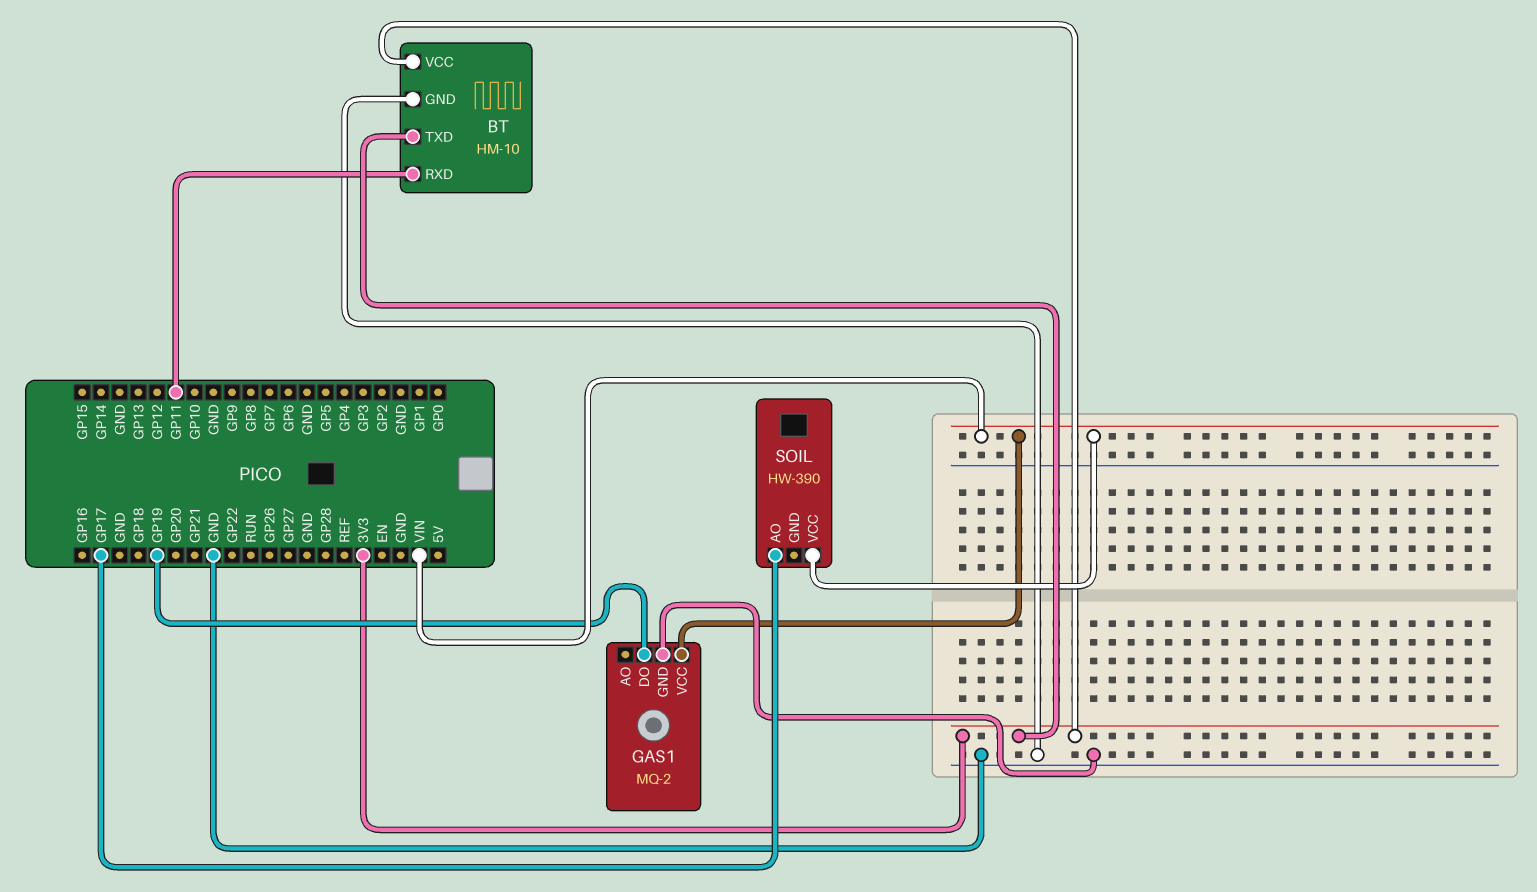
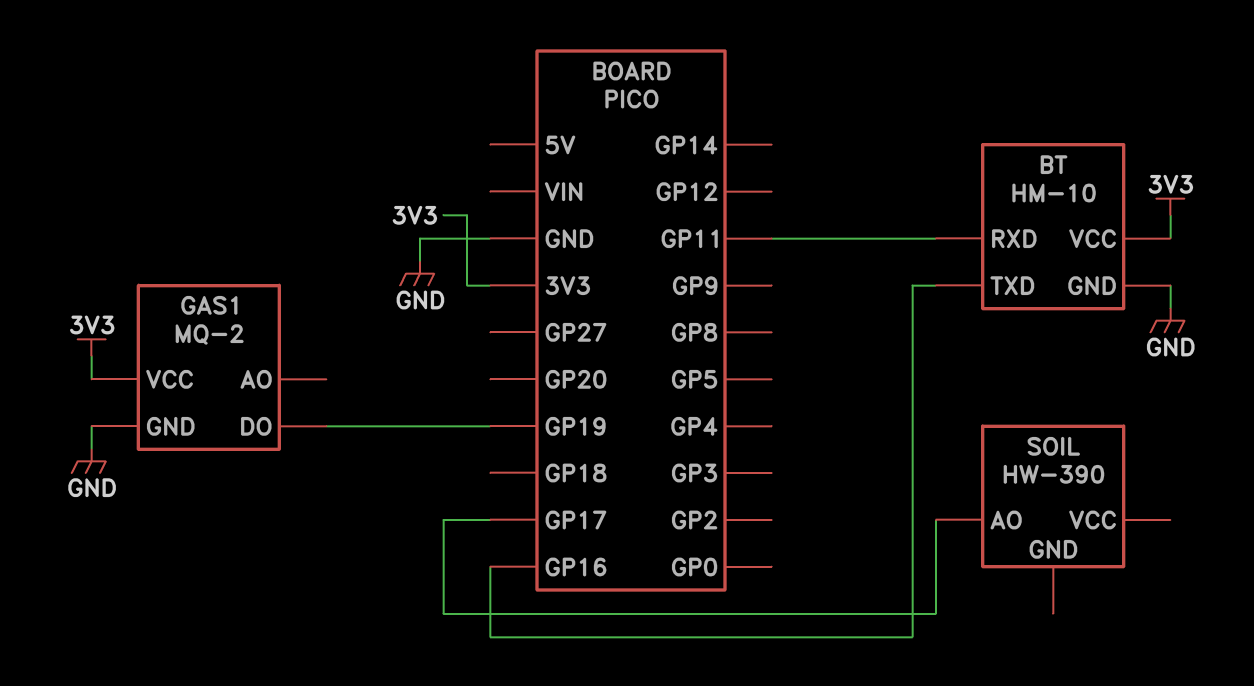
BT pin TXD: 3V3 -> GP16
GAS1 pin VCC: VIN -> 3V3
SOIL pin VCC: VIN -> none

